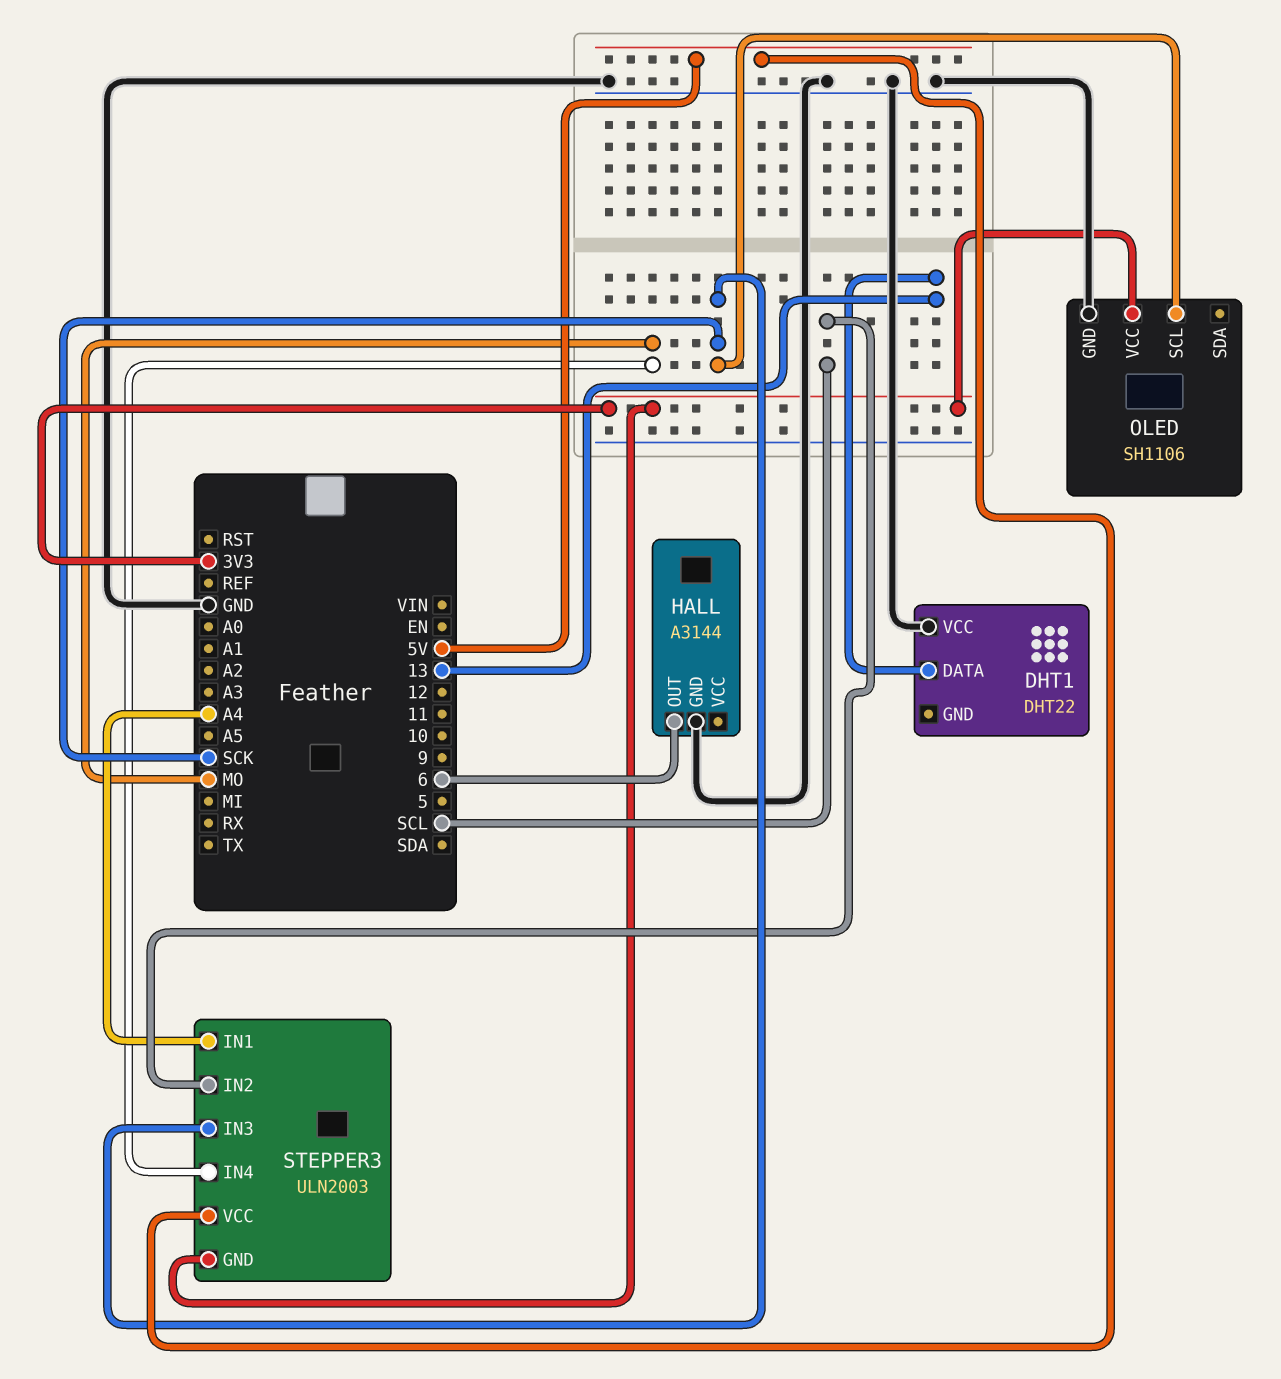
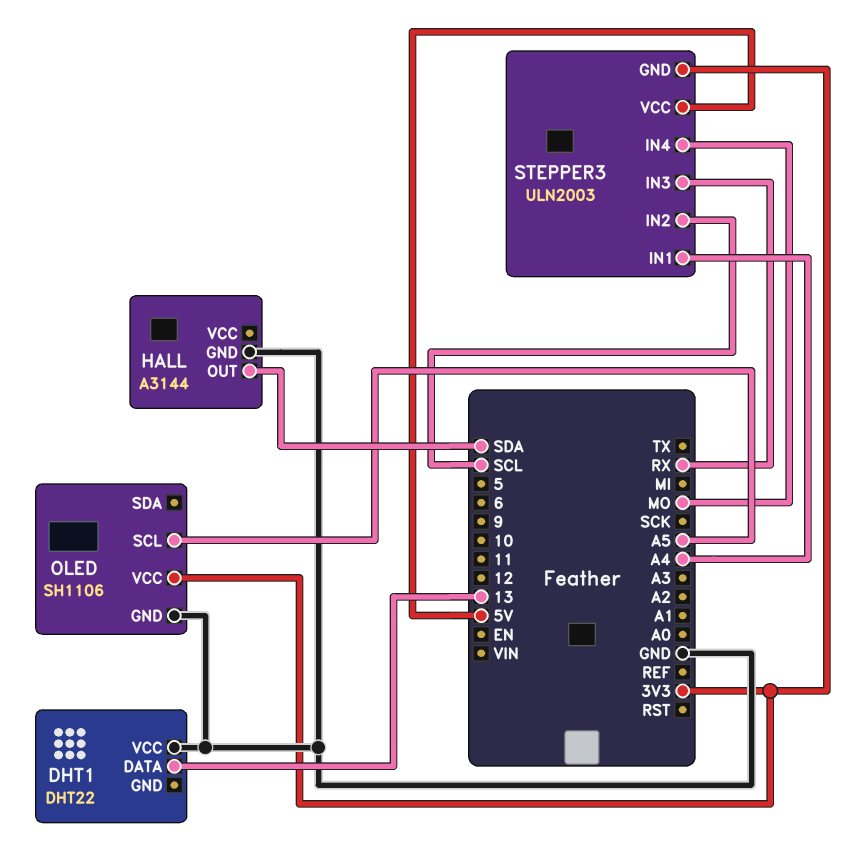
HALL pin OUT: 6 -> SDA
OLED pin SCL: SCK -> A5
STEPPER3 pin IN3: SCK -> RX

